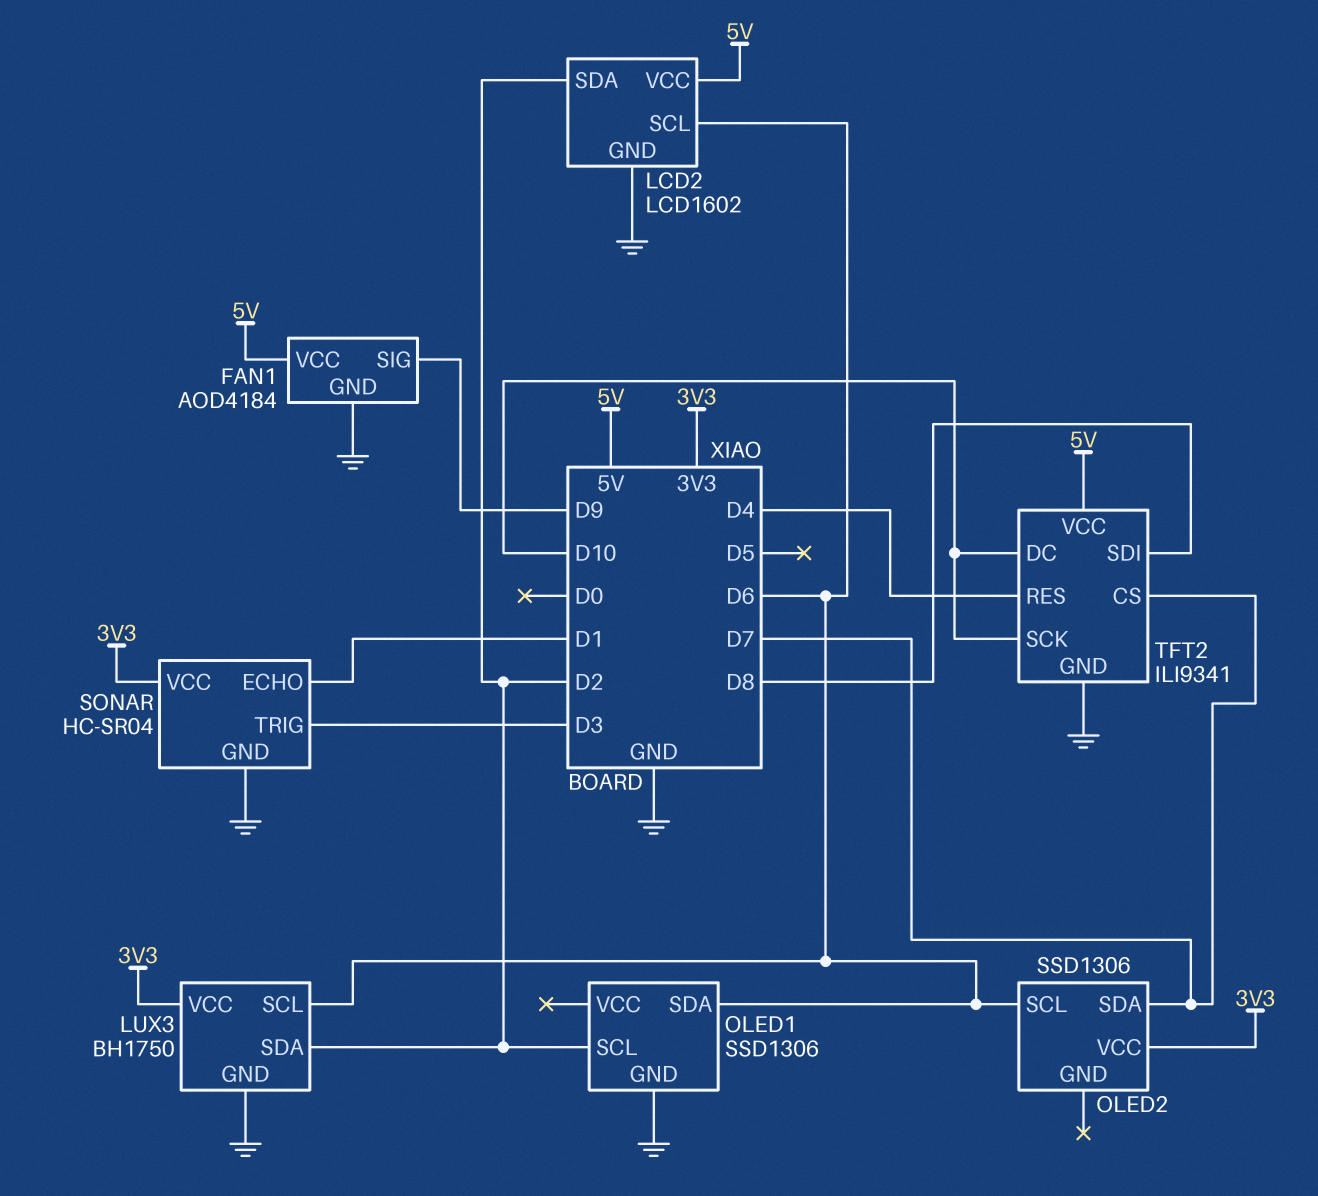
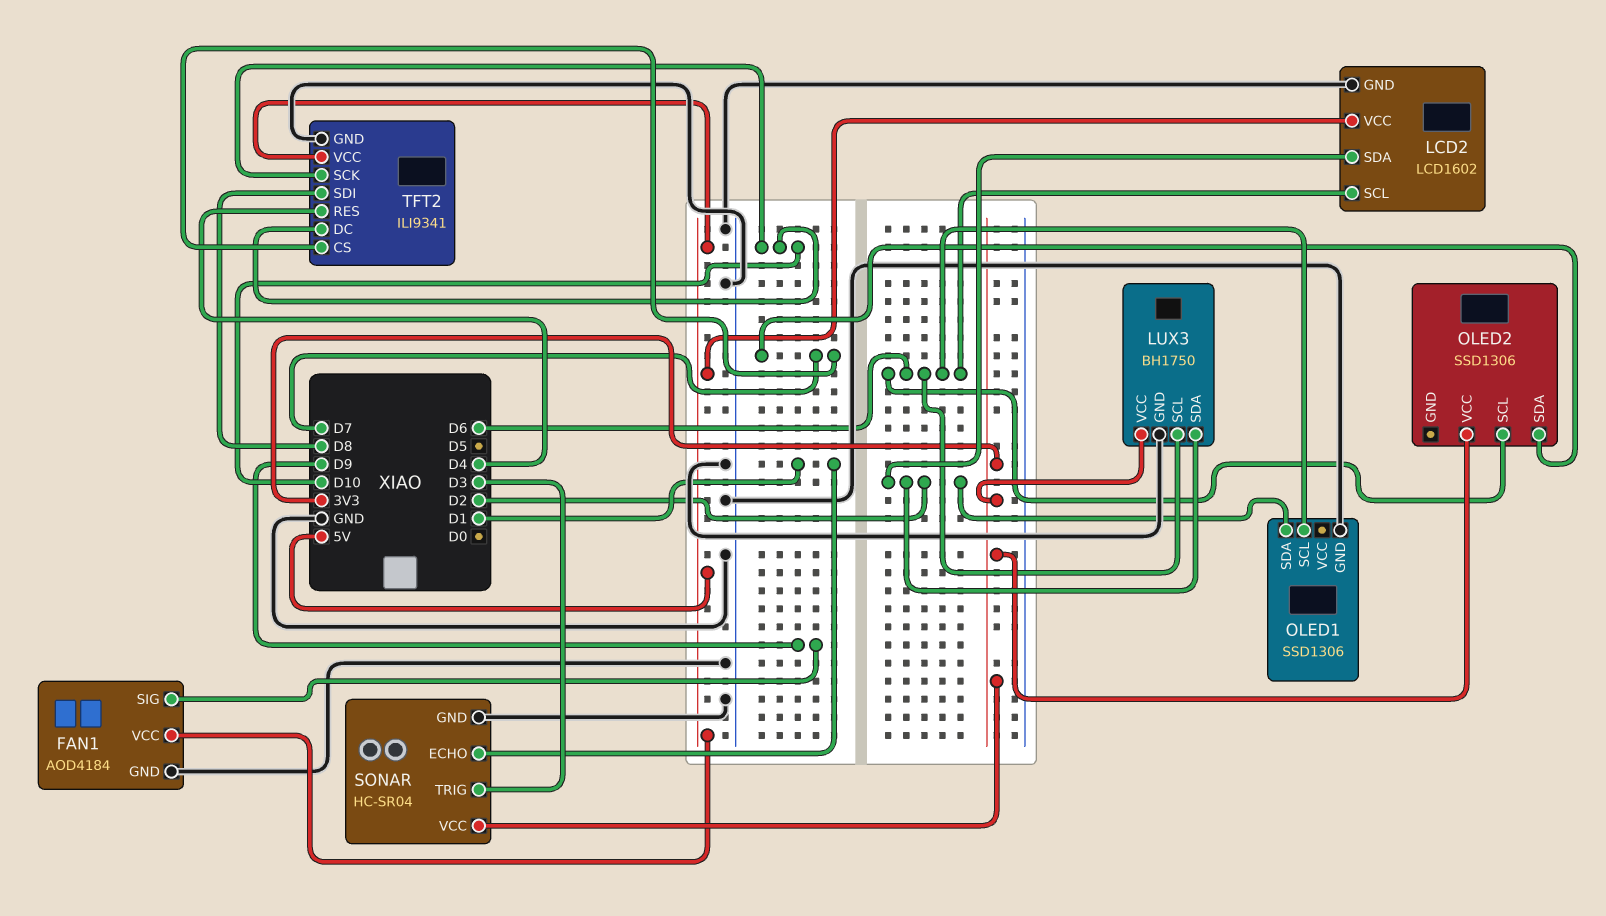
OLED1 pin SCL: D2 -> D6
OLED1 pin SDA: D6 -> D2

